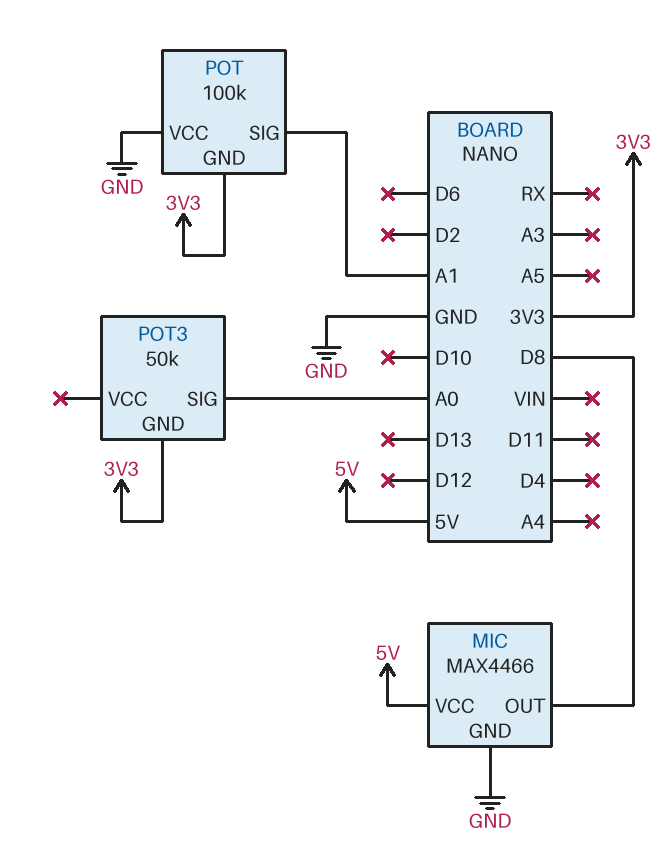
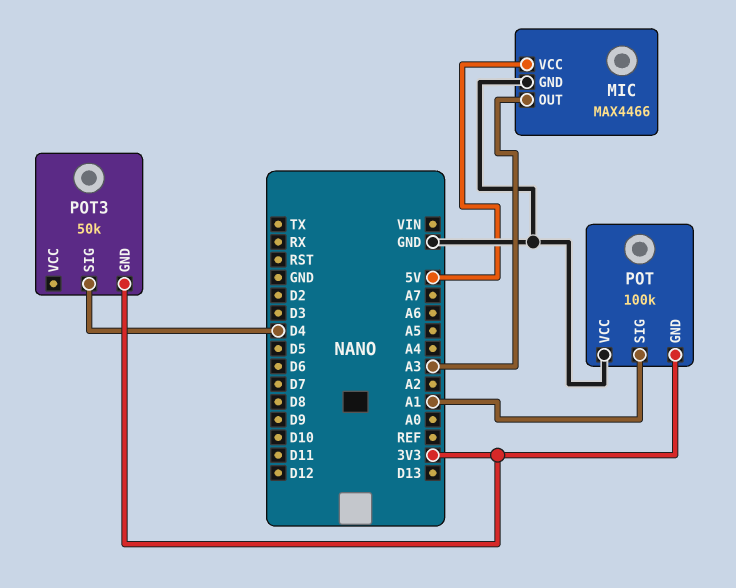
MIC pin OUT: D8 -> A3
POT3 pin SIG: A0 -> D4

